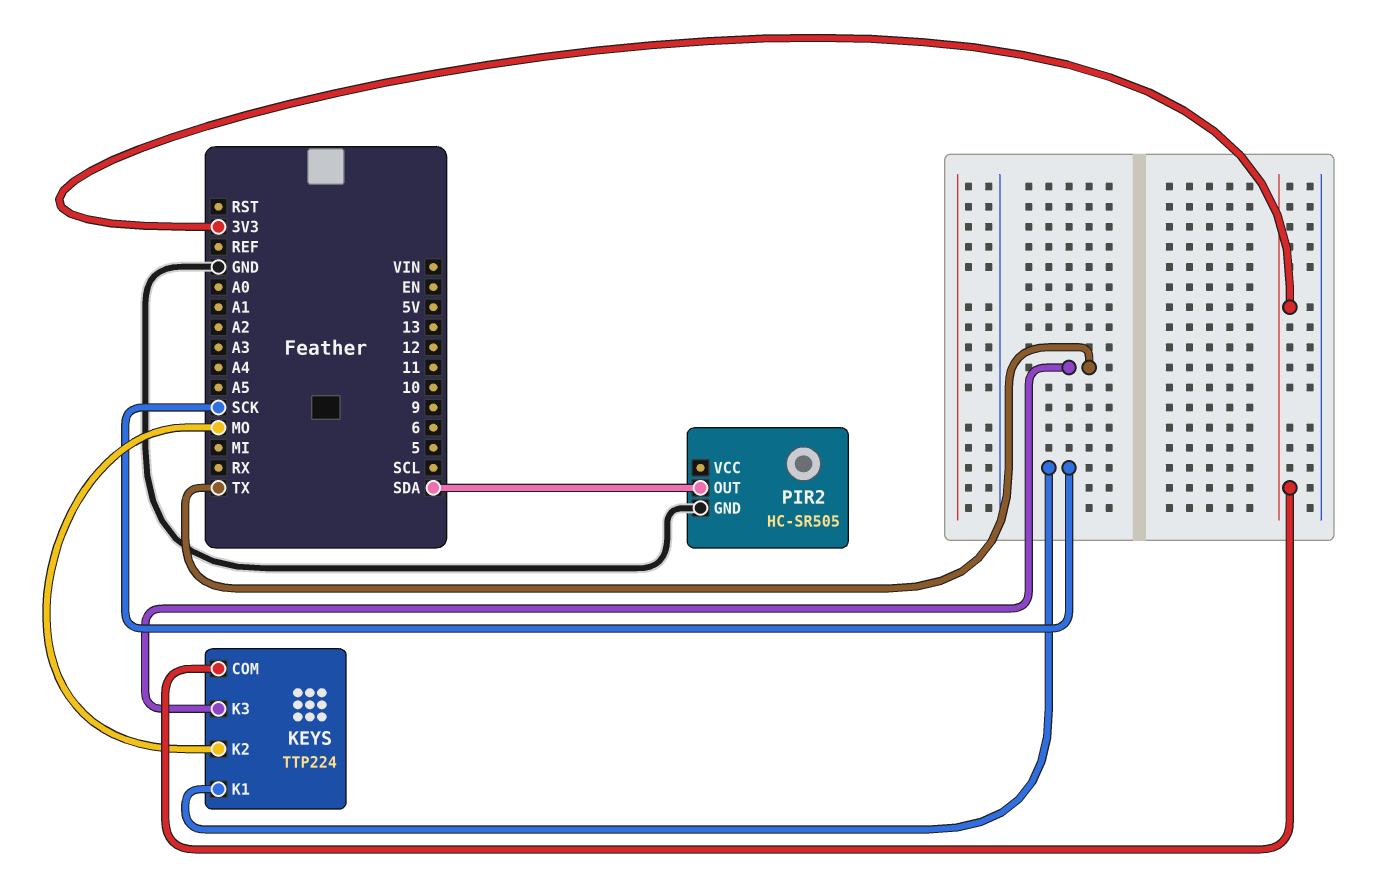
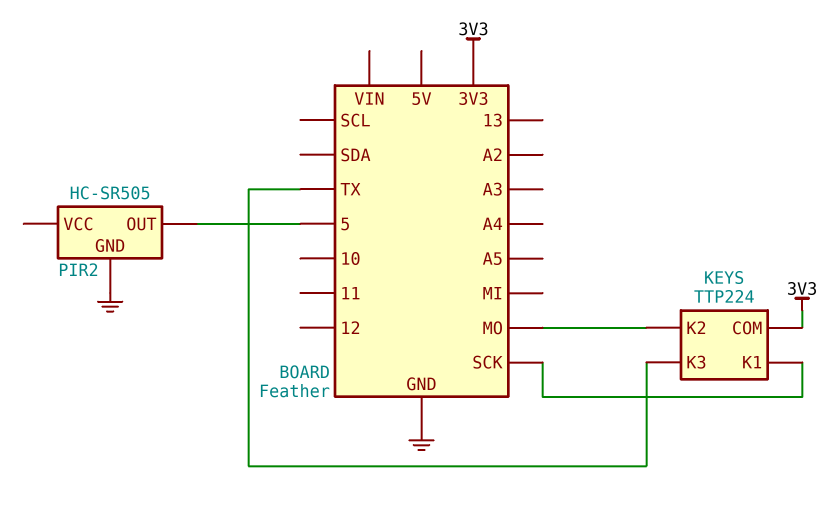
PIR2 pin OUT: SDA -> 5

